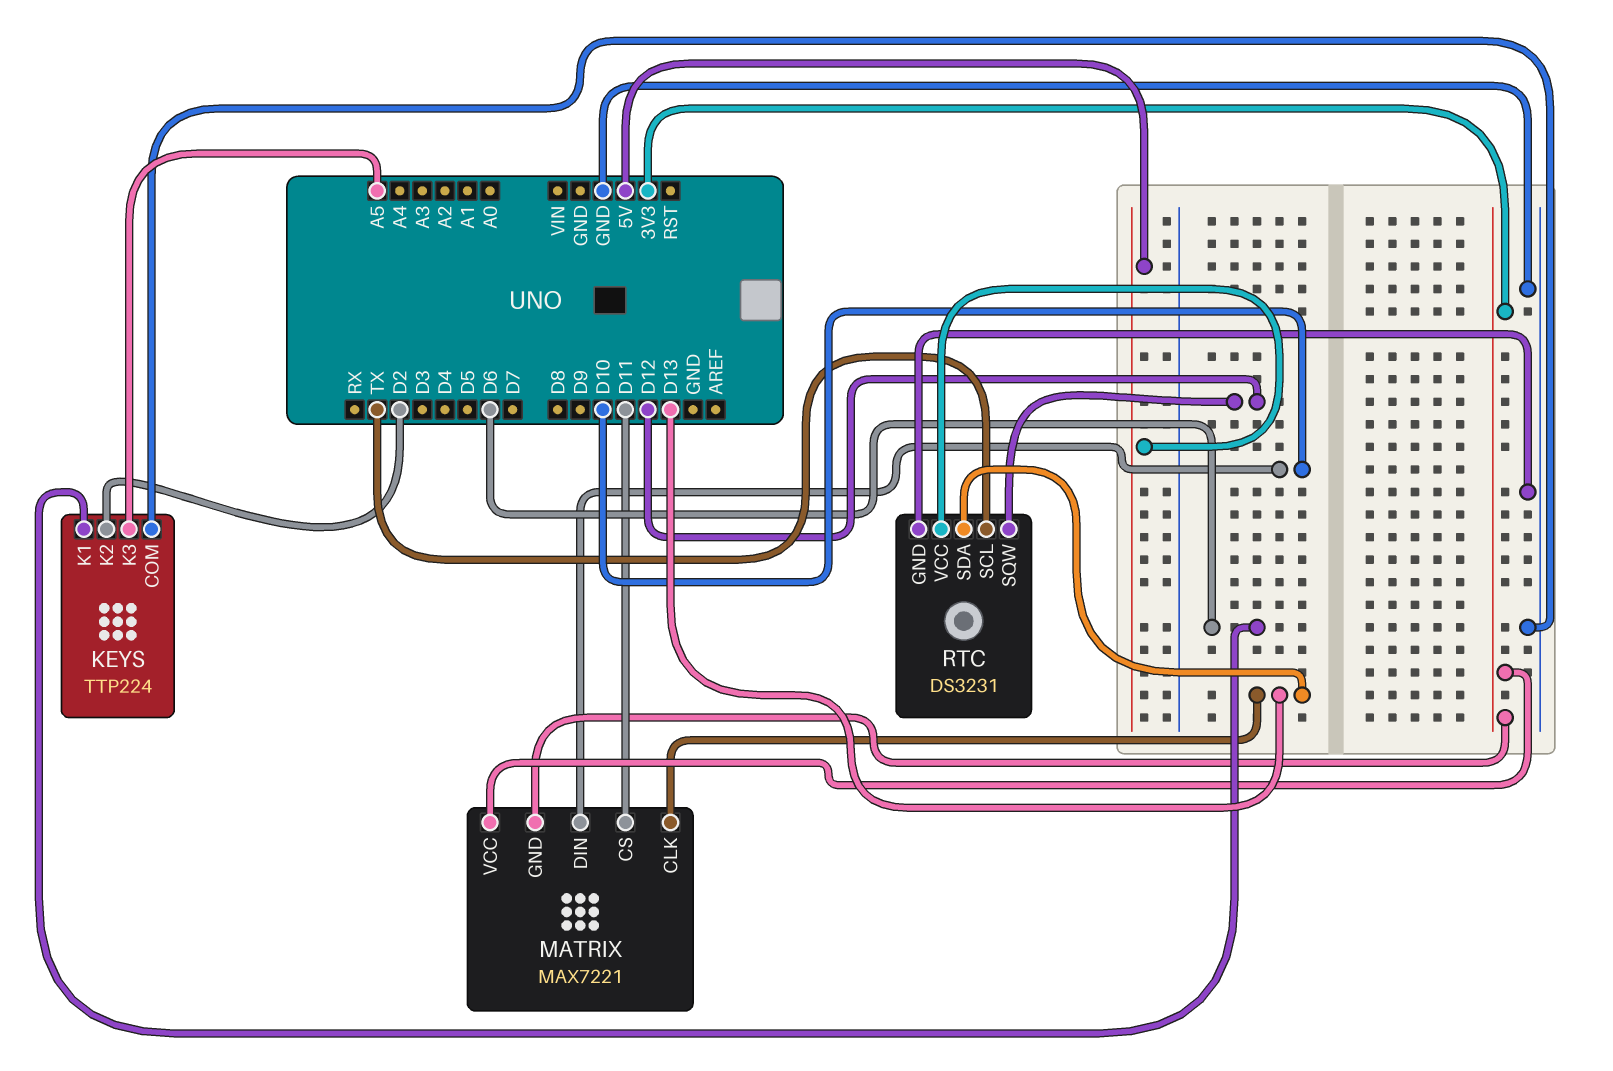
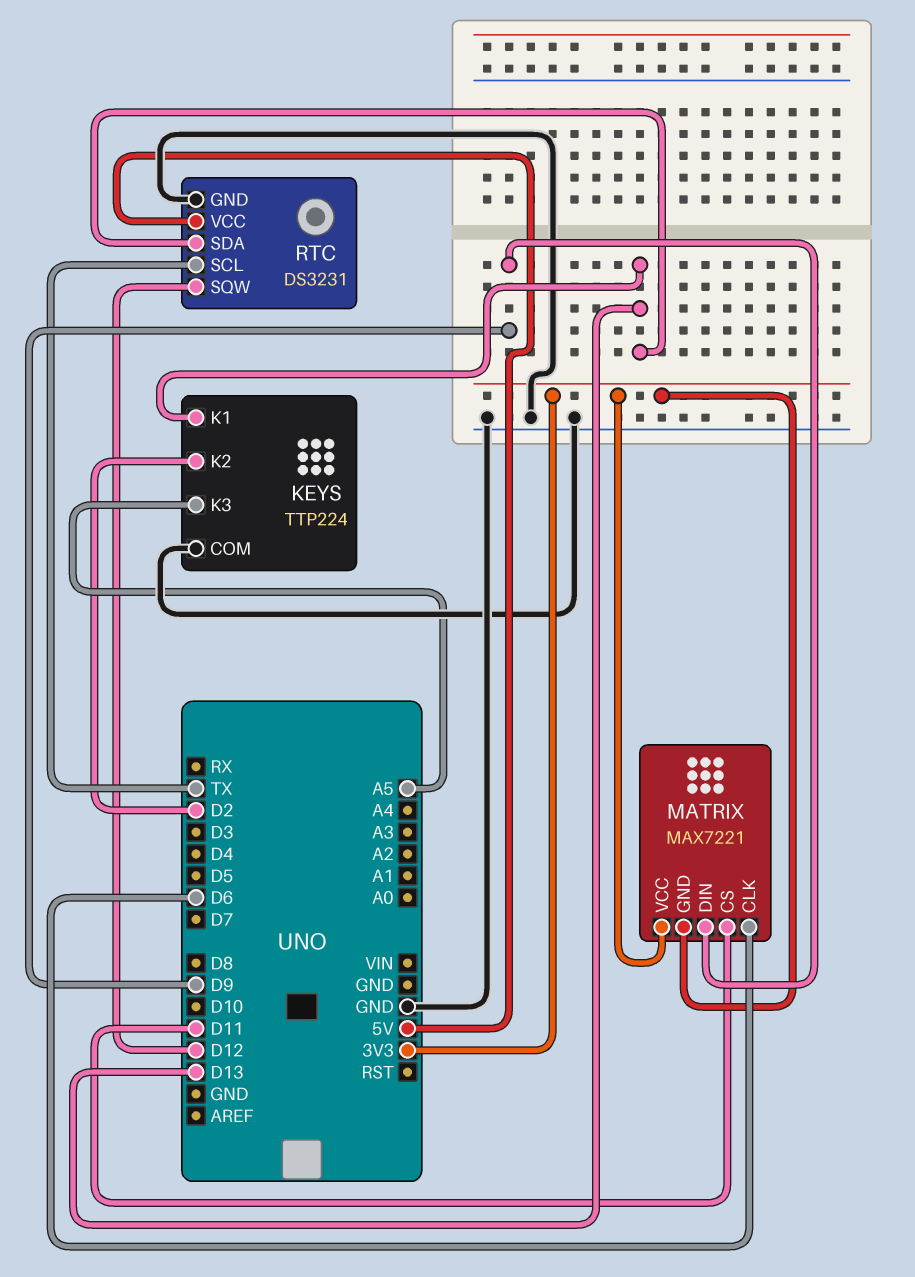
KEYS pin K1: D6 -> D13
MATRIX pin CLK: D13 -> D6
MATRIX pin DIN: D10 -> D9

